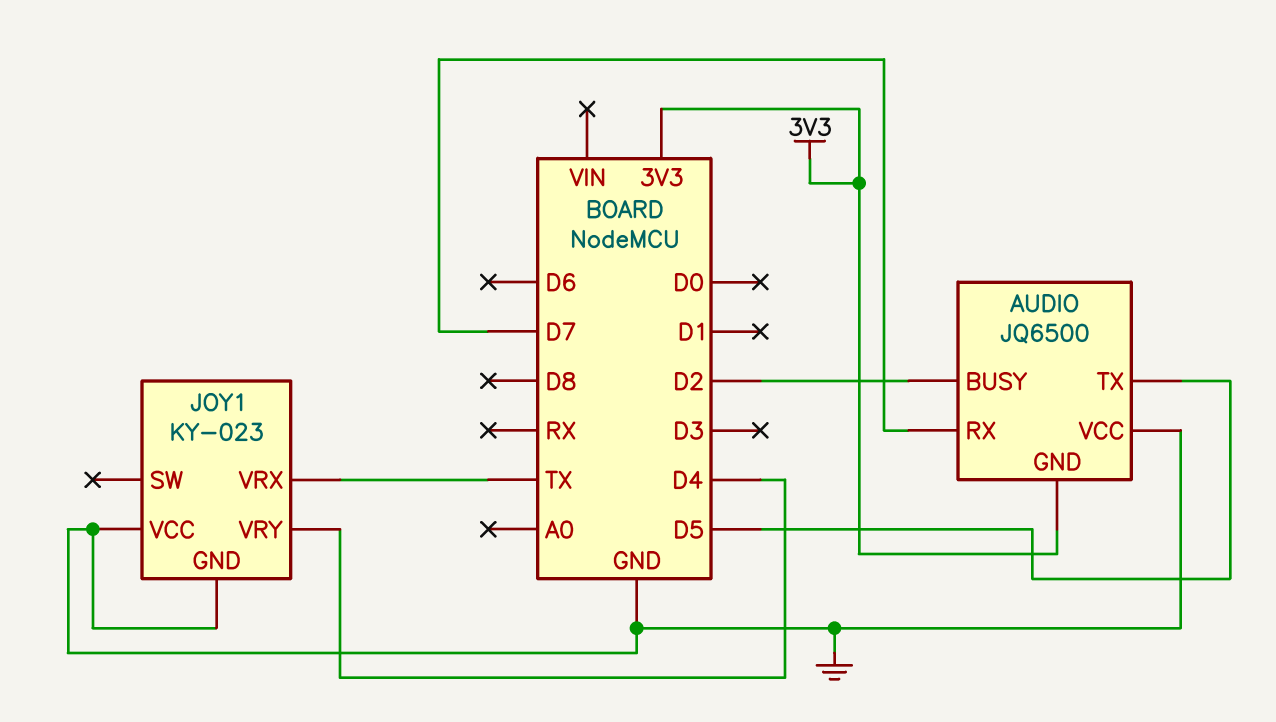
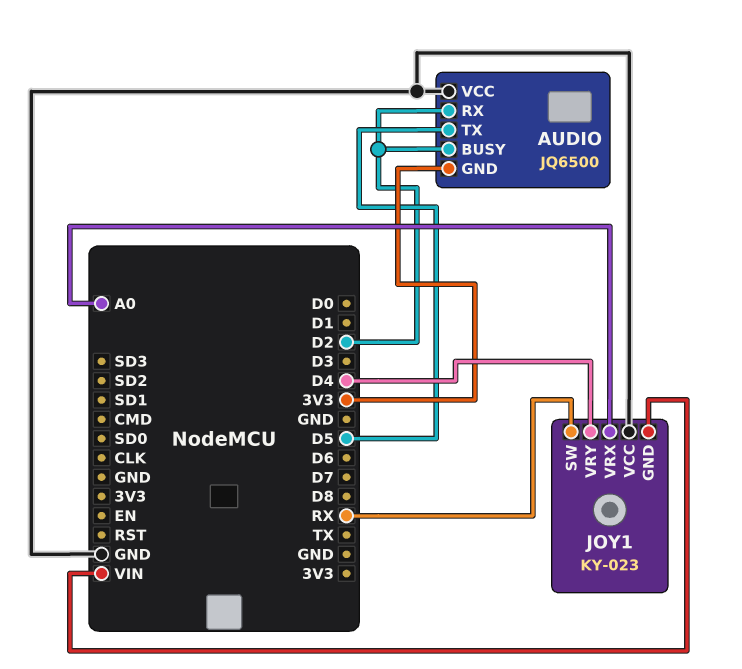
AUDIO pin RX: D7 -> D2
JOY1 pin GND: GND -> VIN
JOY1 pin SW: none -> RX
JOY1 pin VRX: TX -> A0

